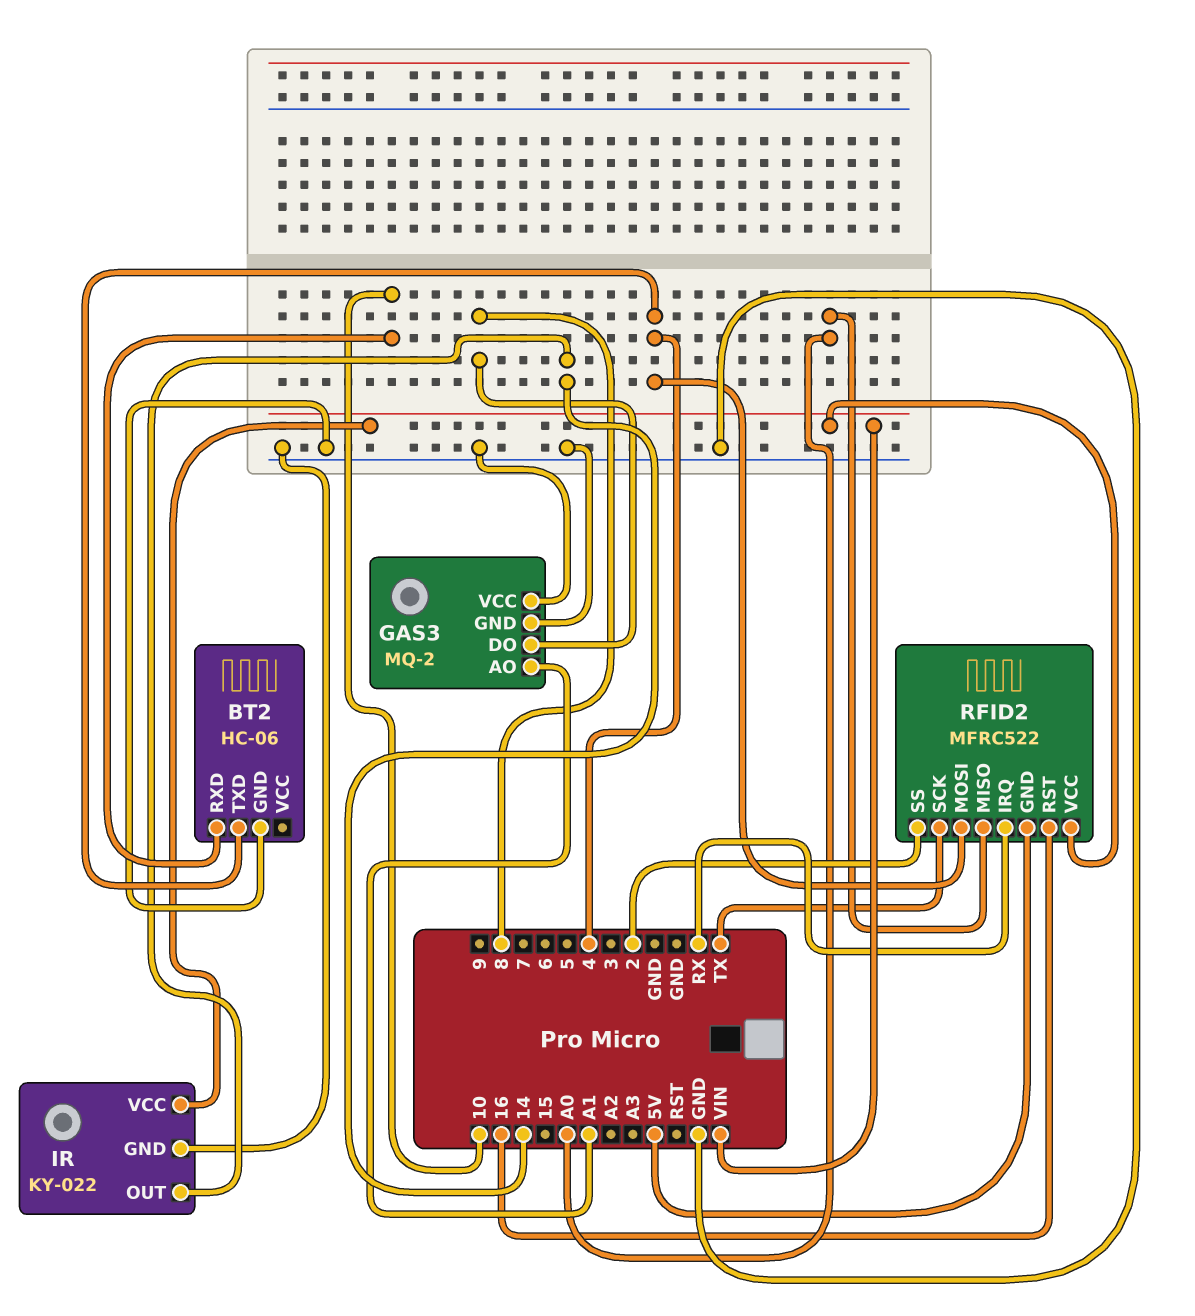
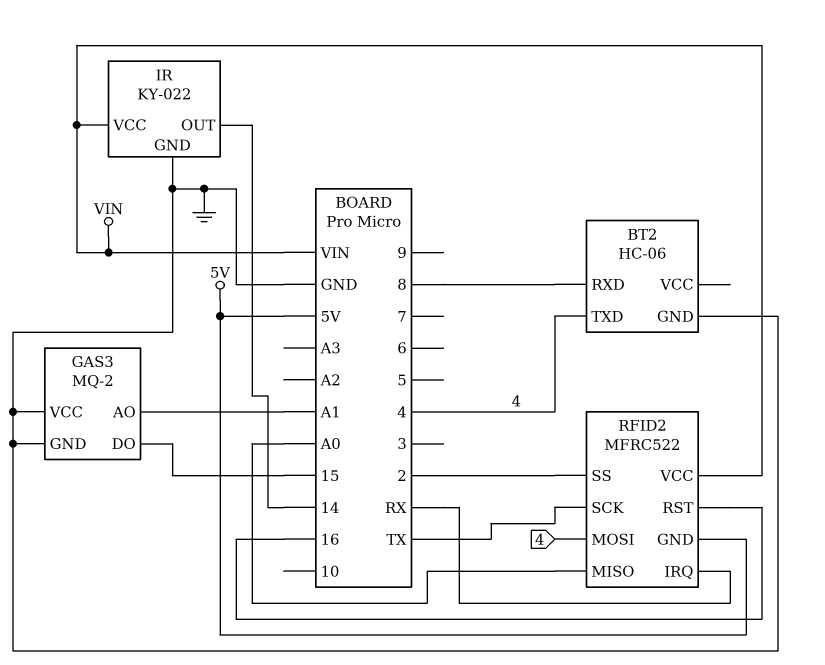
BT2 pin RXD: 10 -> 8
GAS3 pin DO: 8 -> 15

